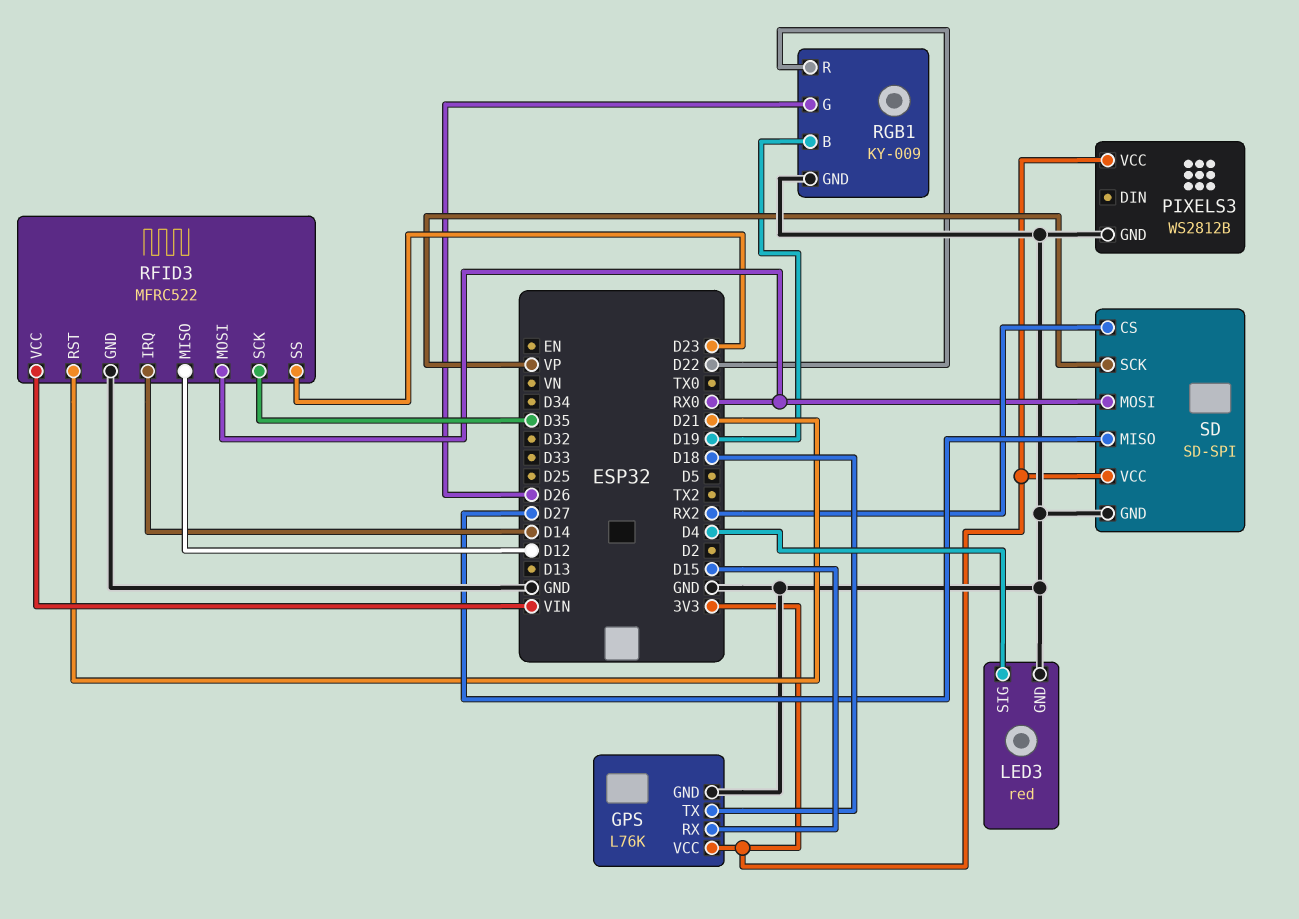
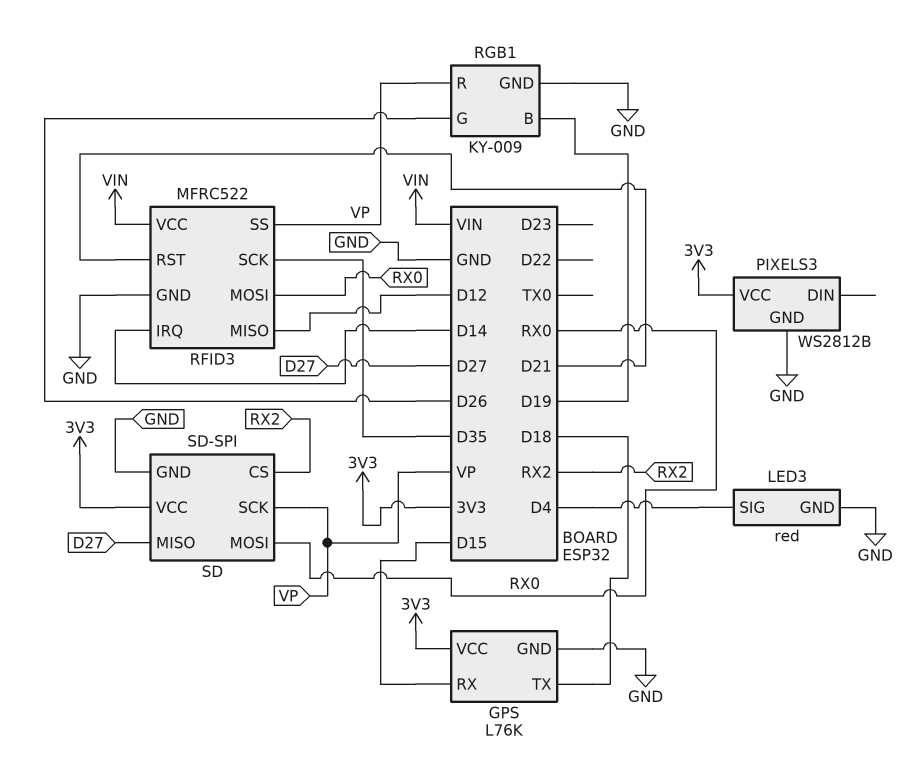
RFID3 pin SS: D23 -> VP
RGB1 pin R: D22 -> VP

